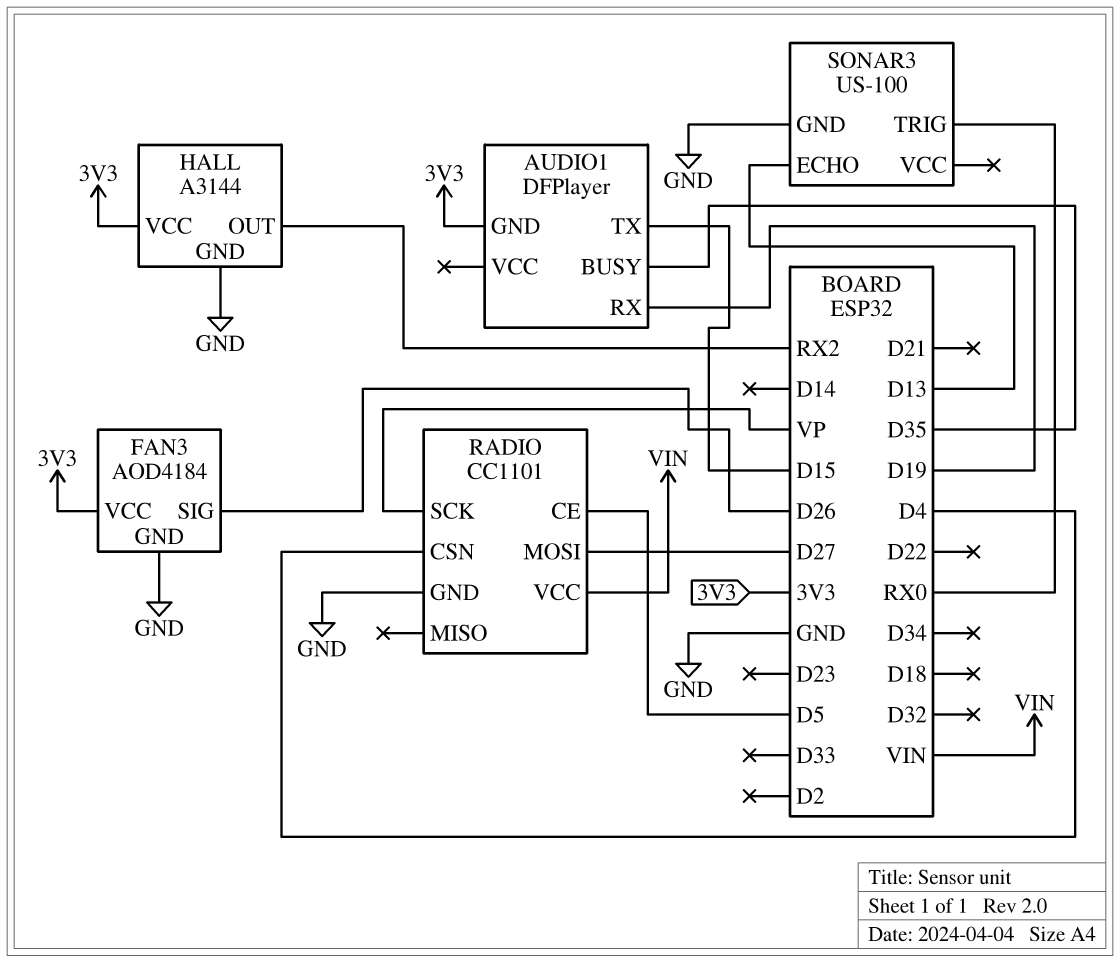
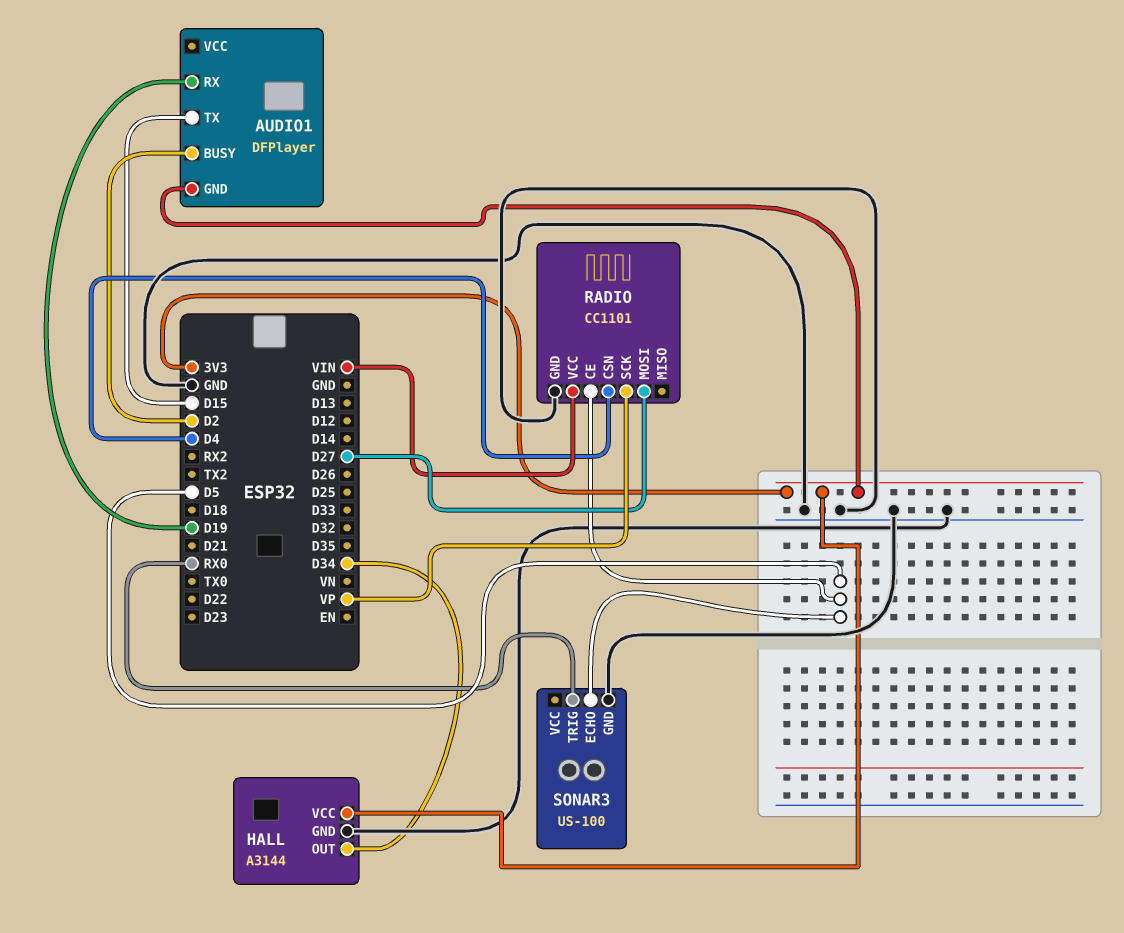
AUDIO1 pin BUSY: D35 -> D2
FAN3: AOD4184 -> none
FAN3 pin GND: GND -> none
FAN3 pin SIG: D26 -> none
FAN3 pin VCC: 3V3 -> none
HALL pin OUT: RX2 -> D34
SONAR3 pin ECHO: D13 -> D5

